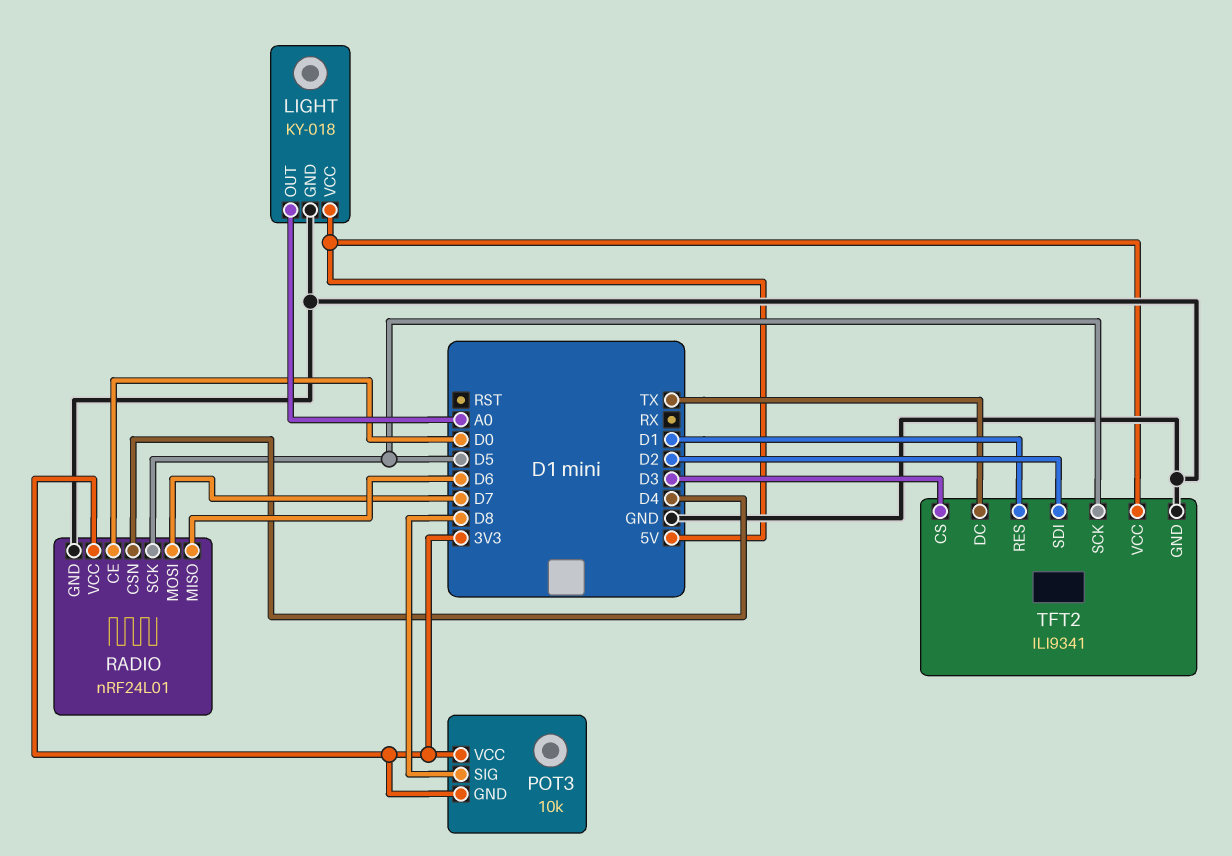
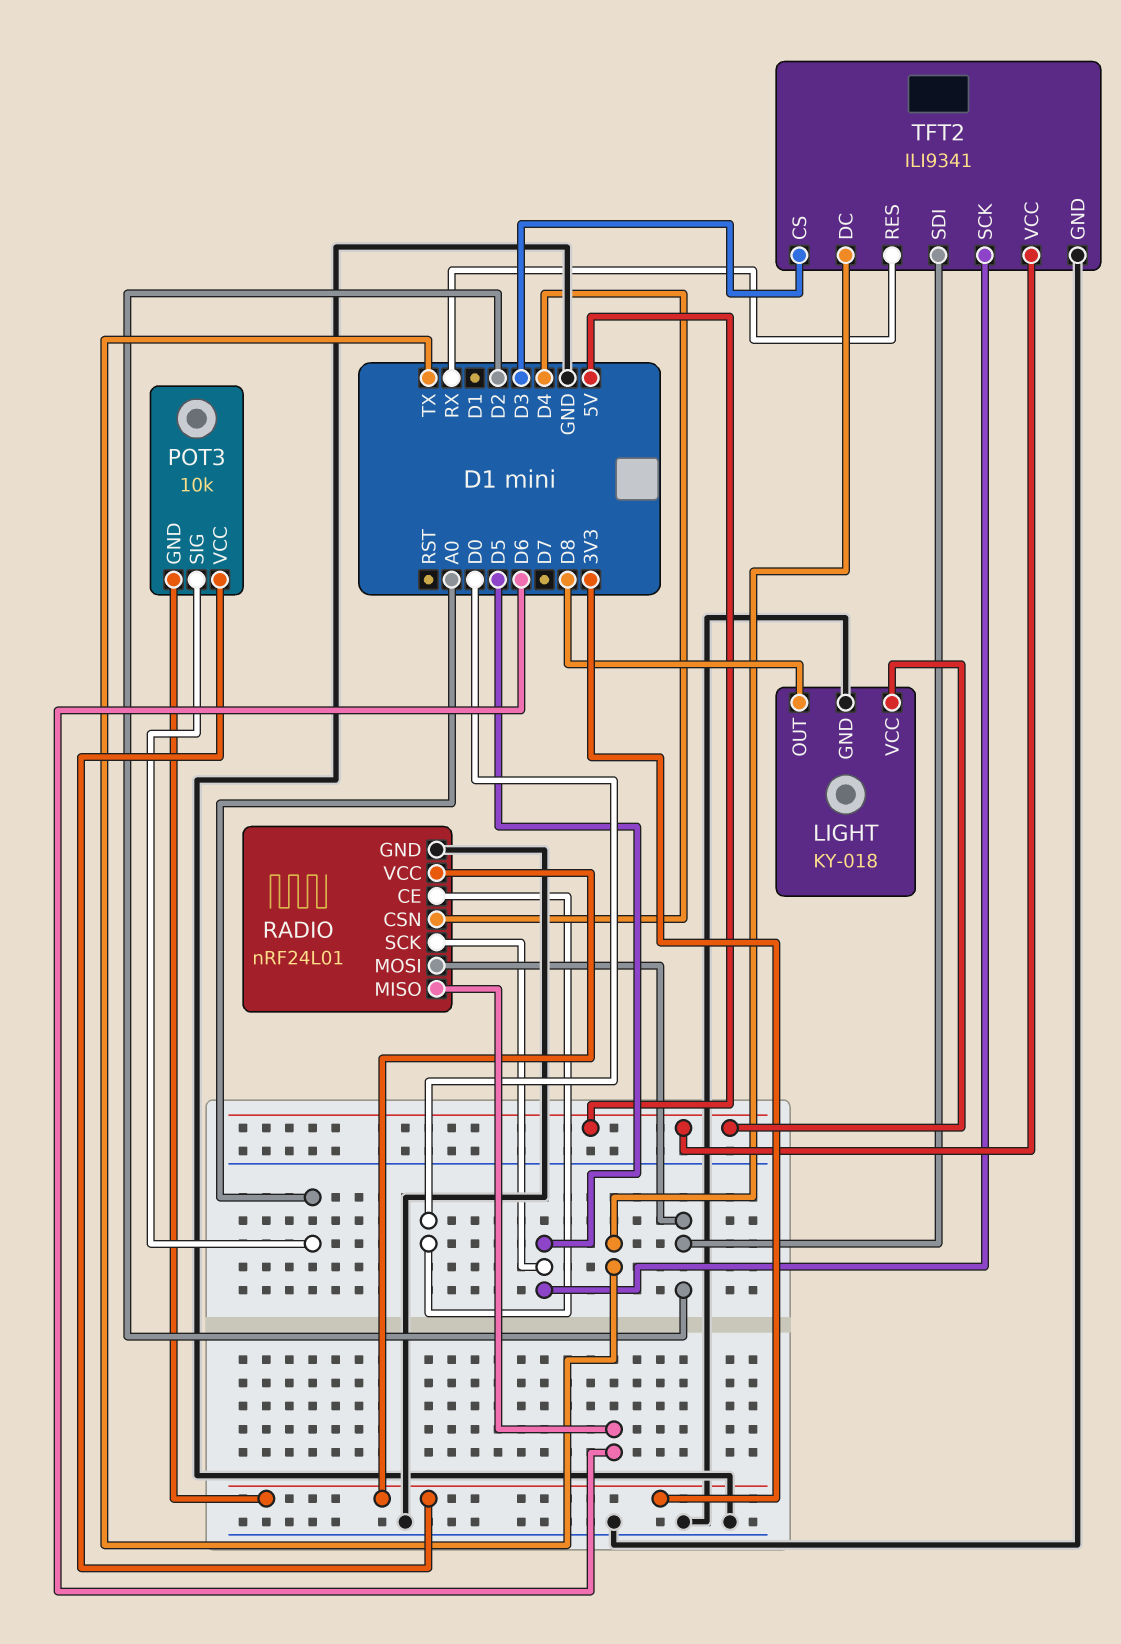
LIGHT pin OUT: A0 -> D8
POT3 pin SIG: D8 -> A0
RADIO pin MOSI: D7 -> D2
TFT2 pin RES: D1 -> RX

